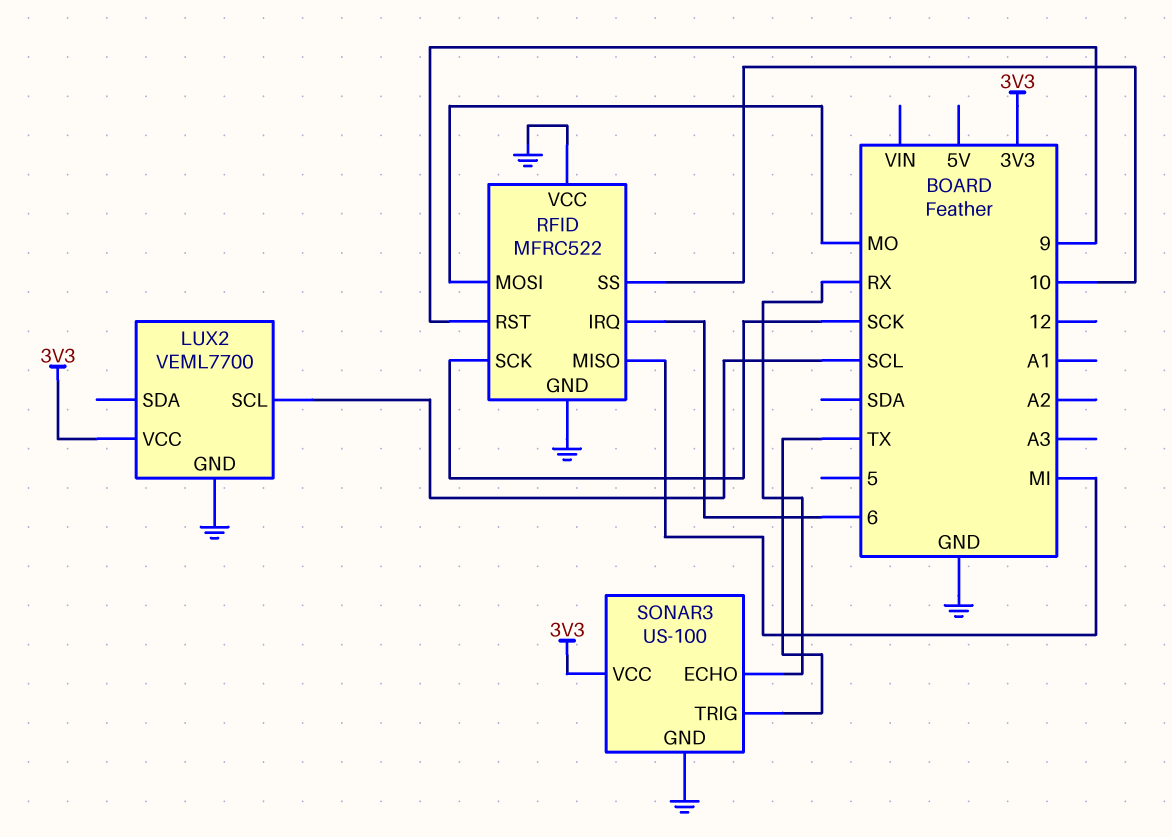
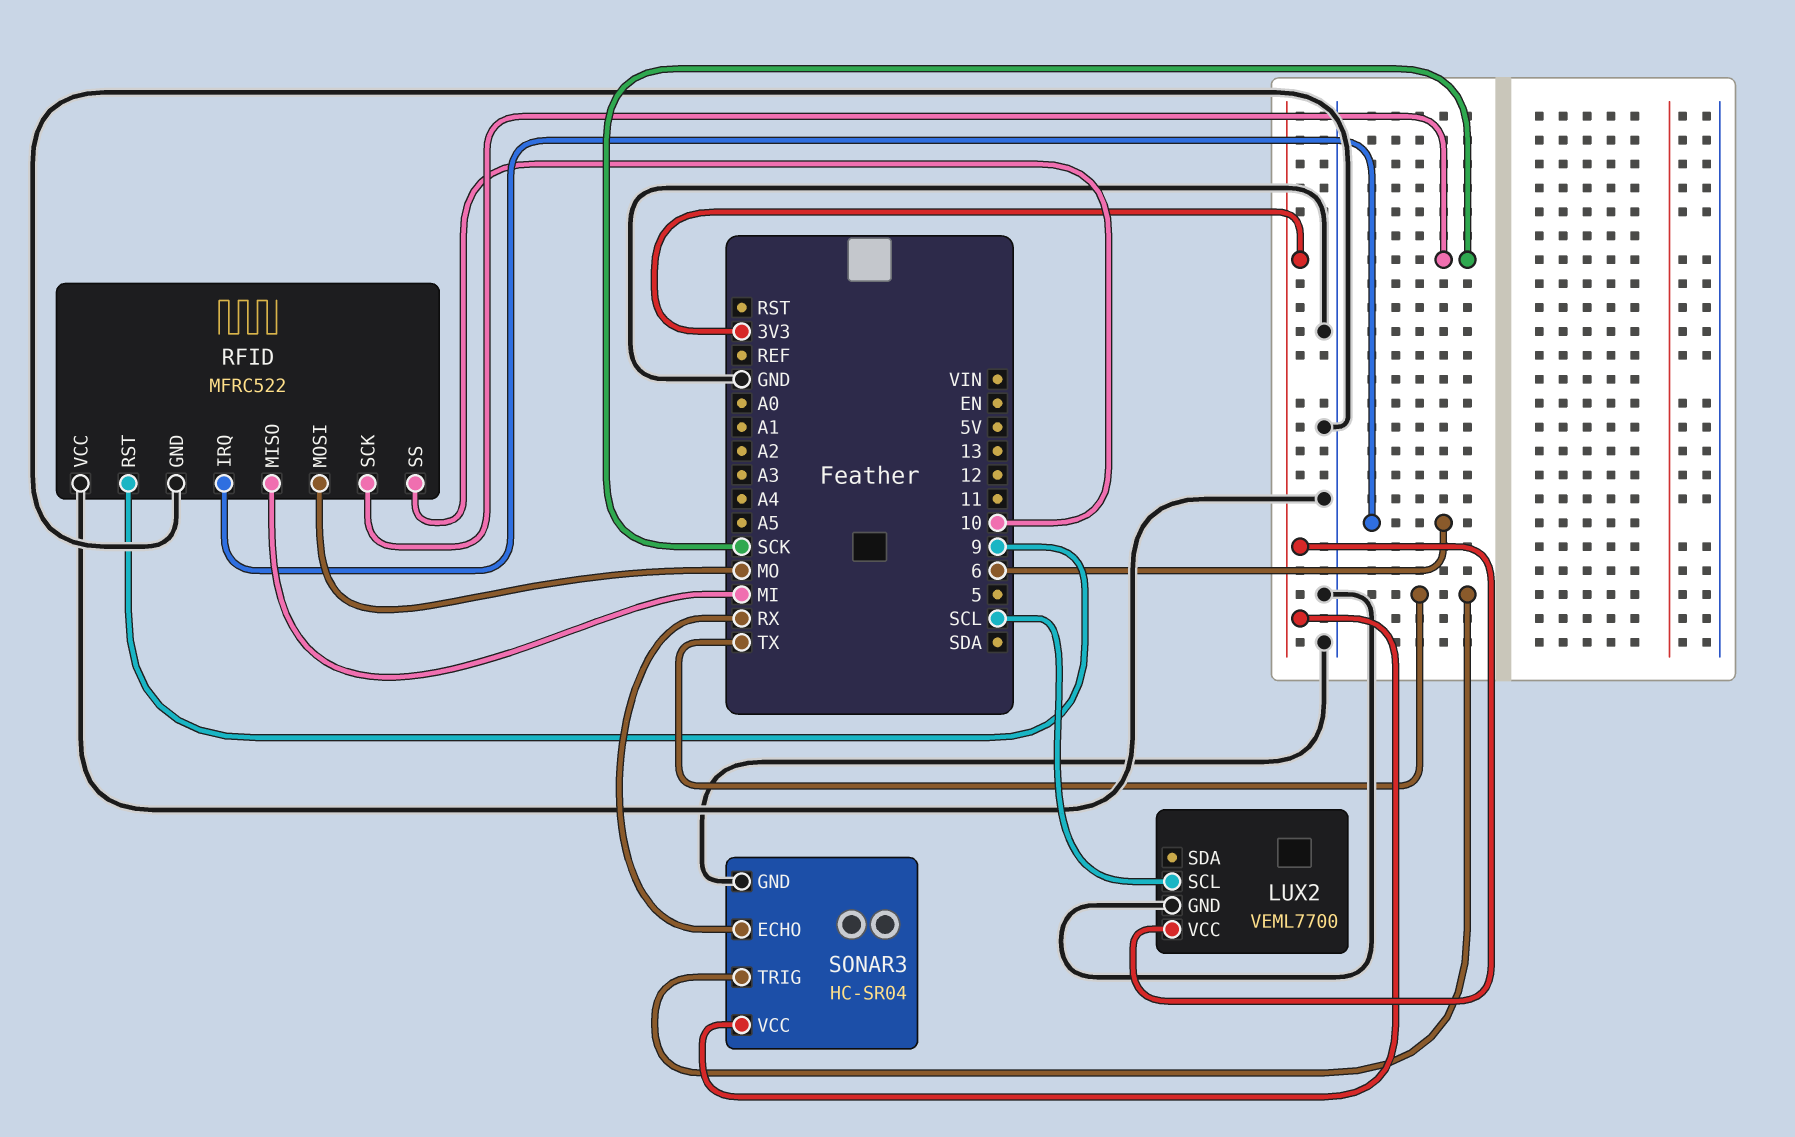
SONAR3: US-100 -> HC-SR04

